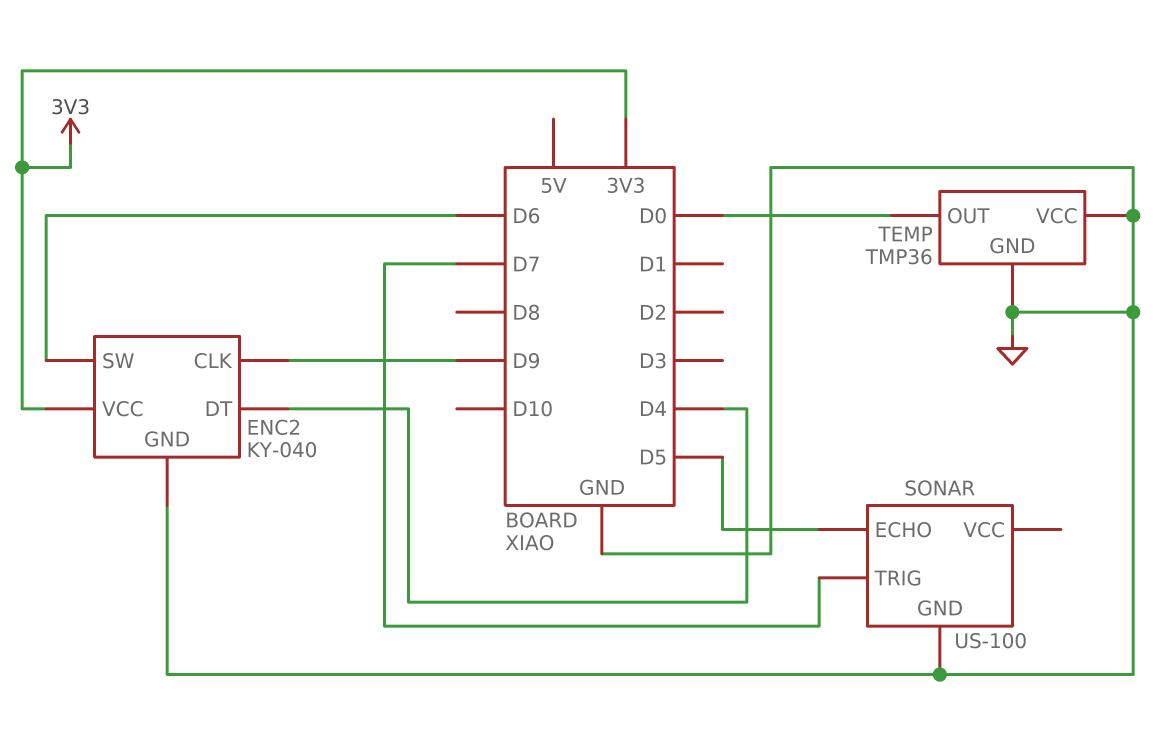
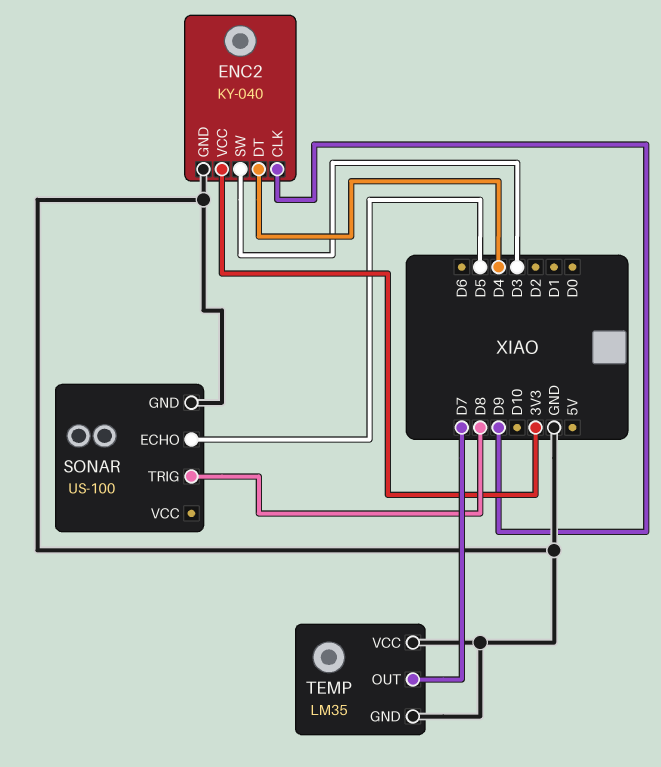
ENC2 pin SW: D6 -> D3
SONAR pin TRIG: D7 -> D8
TEMP: TMP36 -> LM35
TEMP pin OUT: D0 -> D7

